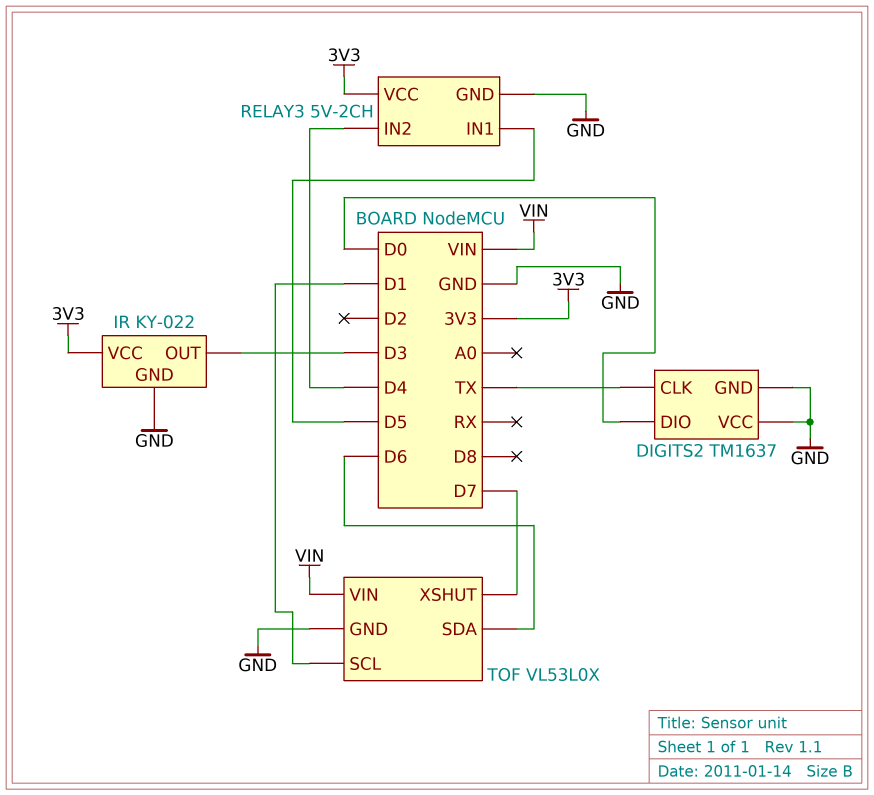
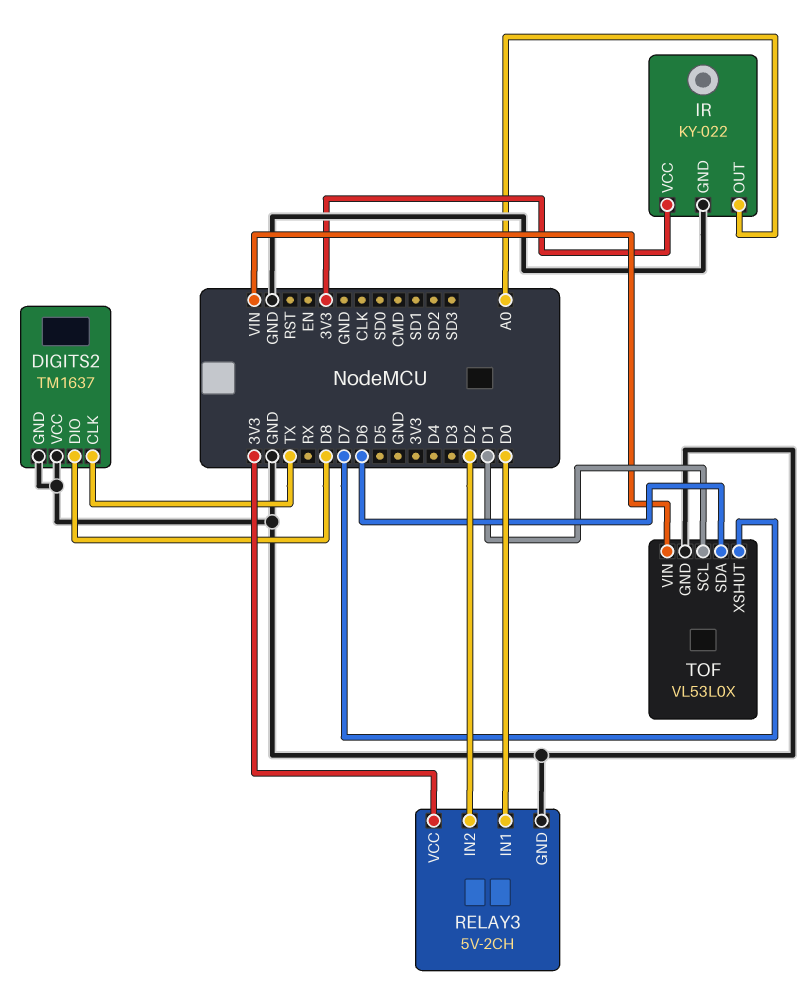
DIGITS2 pin DIO: D0 -> D8
IR pin OUT: D3 -> A0
RELAY3 pin IN1: D5 -> D0
RELAY3 pin IN2: D4 -> D2

